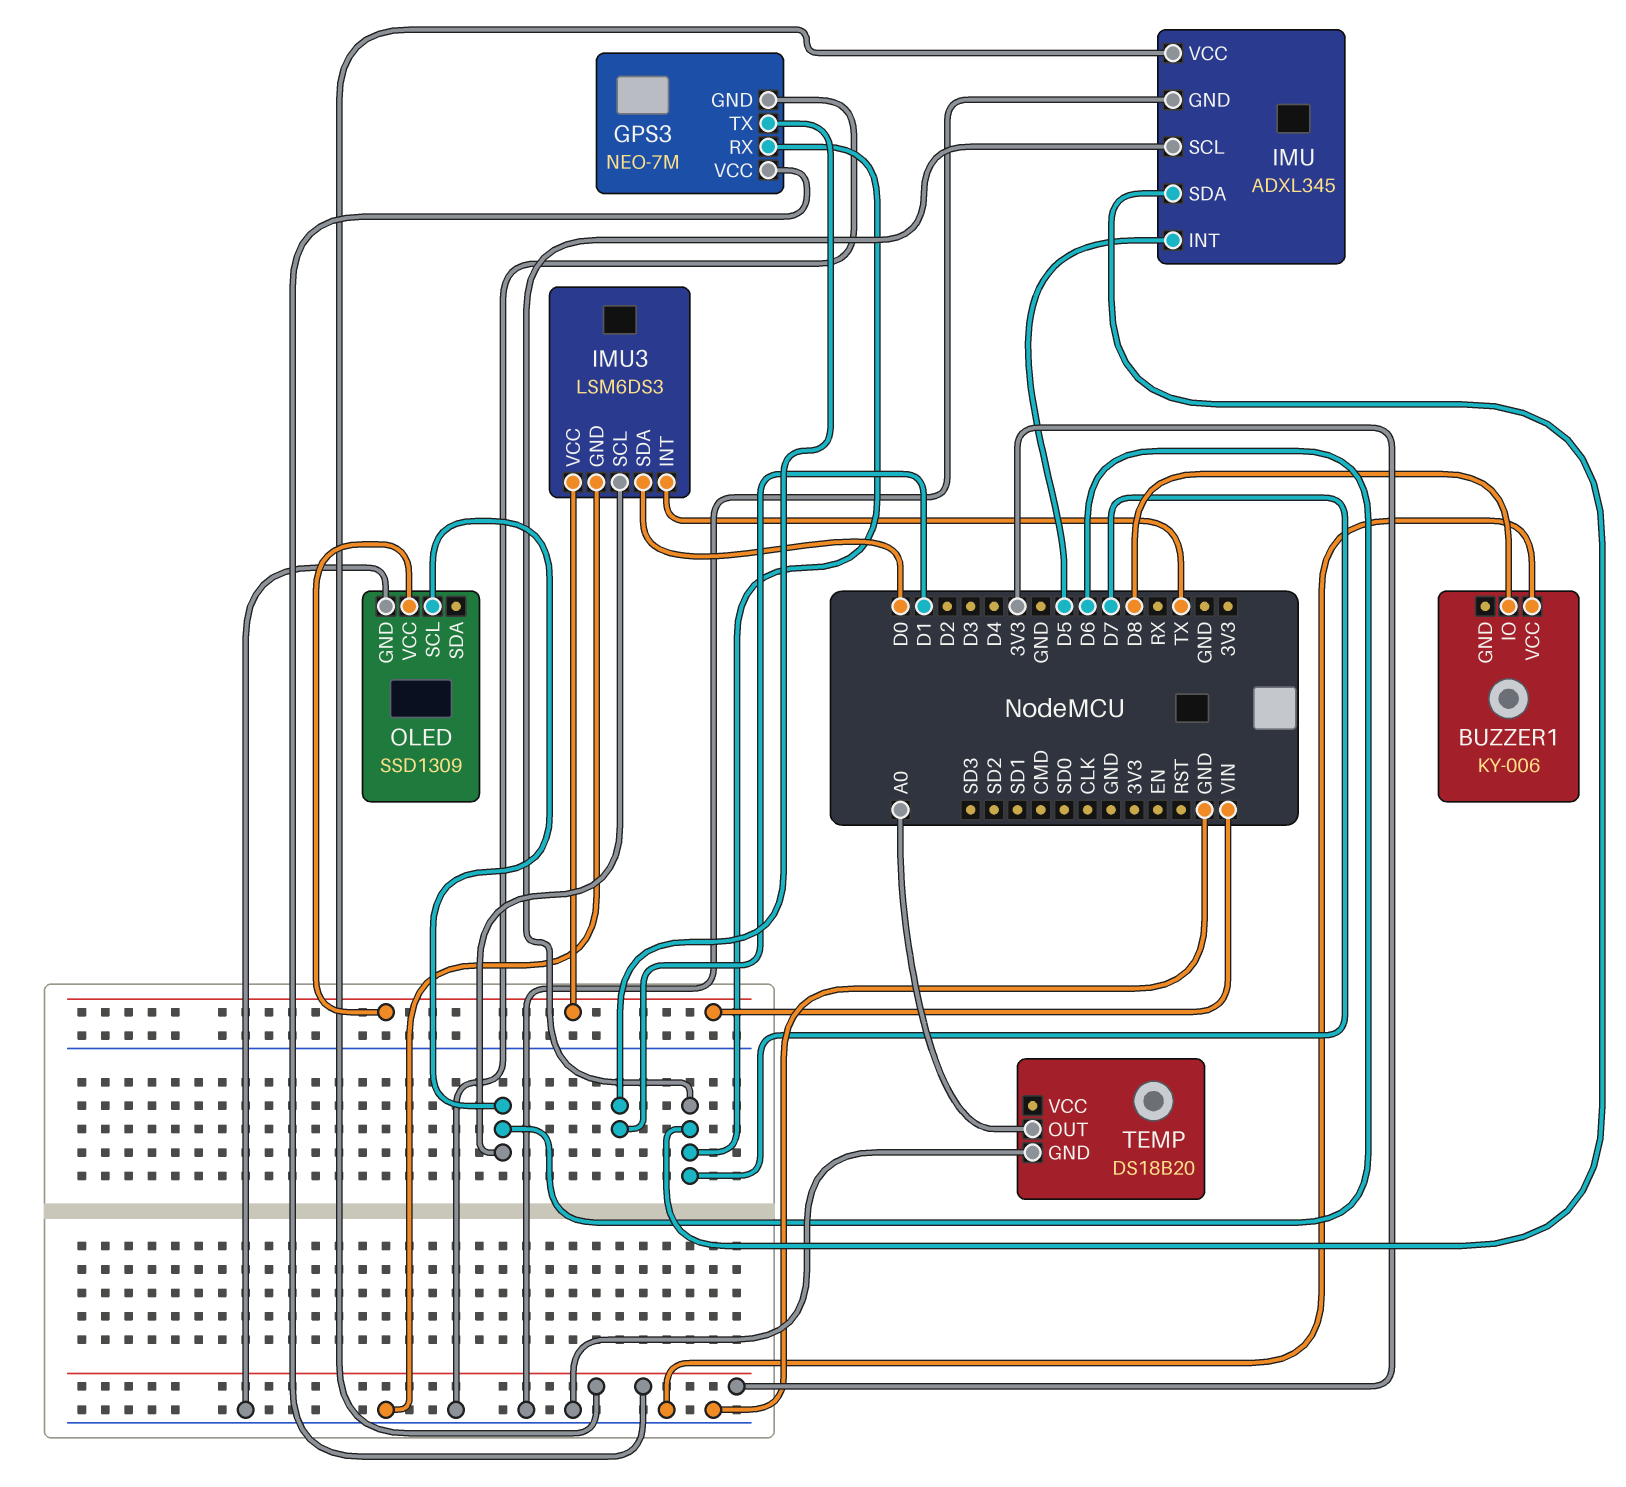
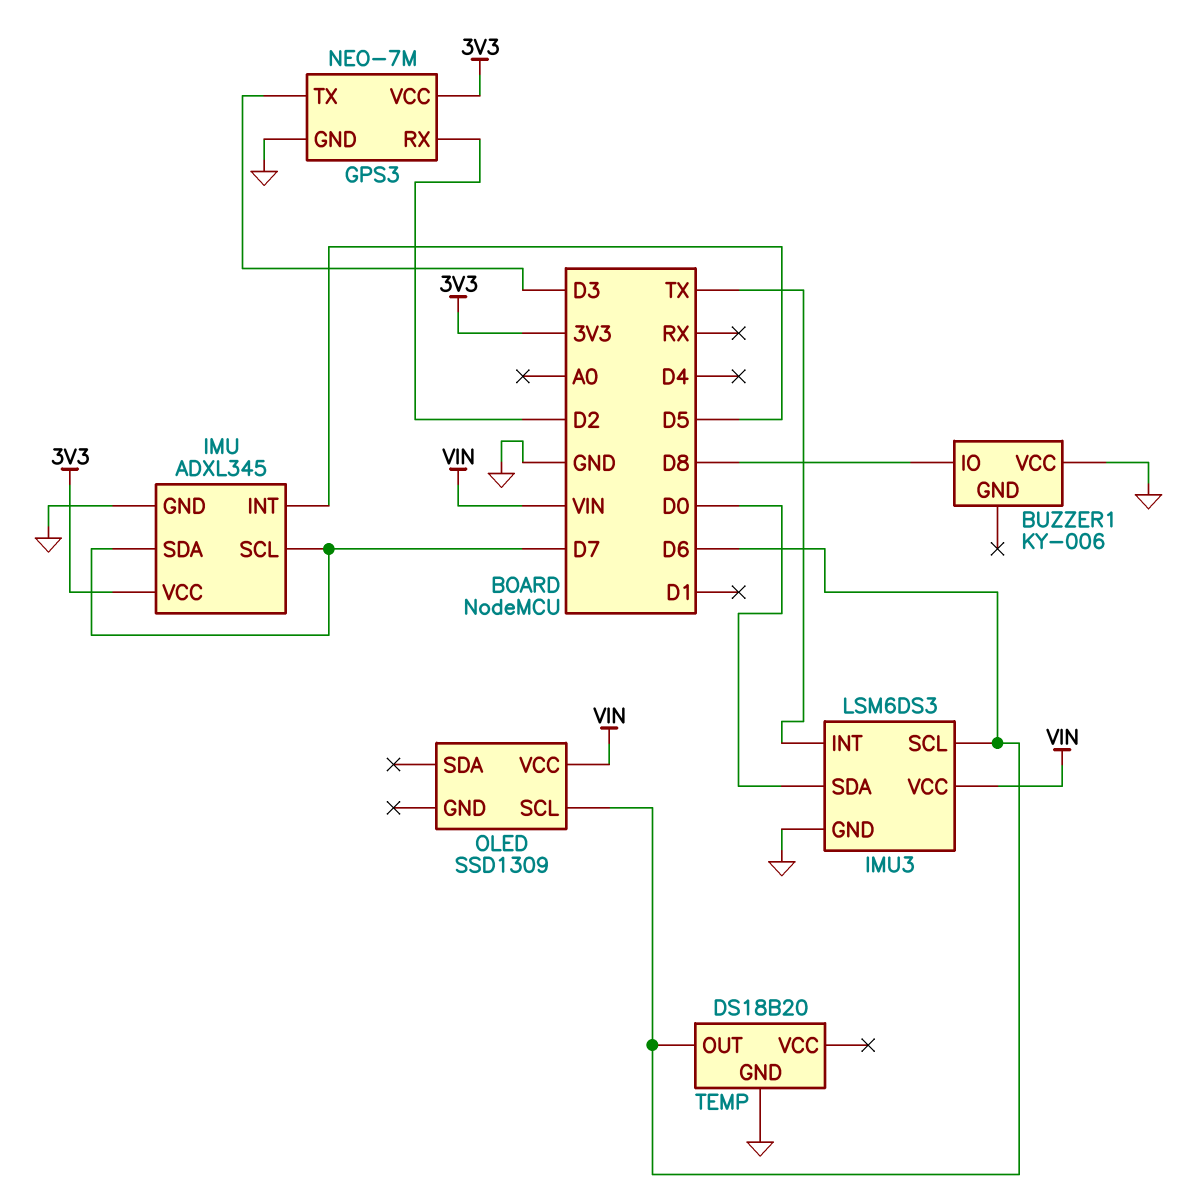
GPS3 pin RX: D7 -> D2
GPS3 pin TX: D1 -> D3
OLED pin GND: GND -> none
TEMP pin OUT: A0 -> D6

